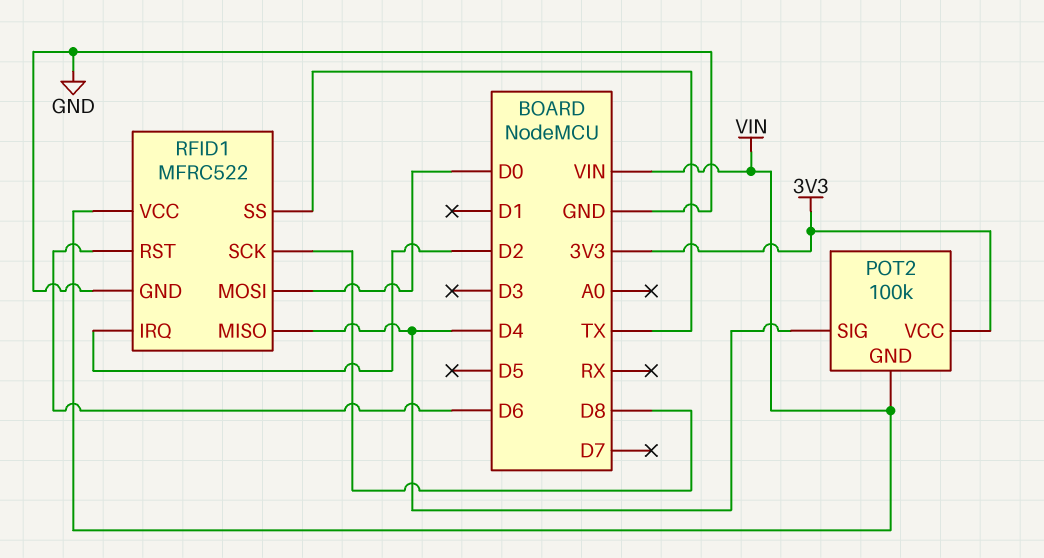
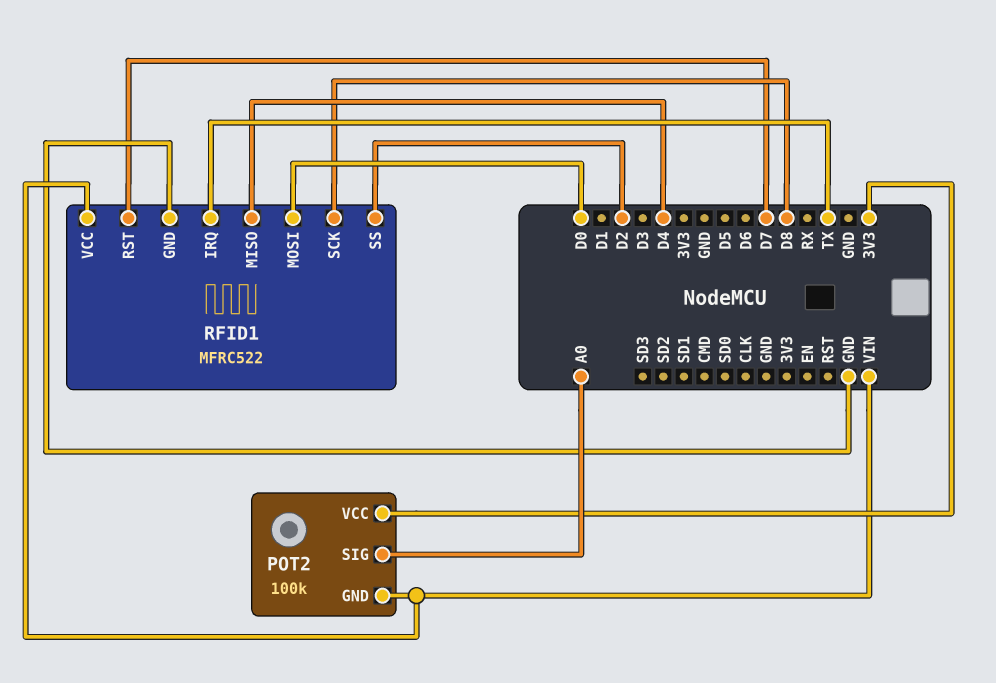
POT2 pin SIG: D4 -> A0
RFID1 pin IRQ: D2 -> TX
RFID1 pin RST: D6 -> D7
RFID1 pin SS: TX -> D2

